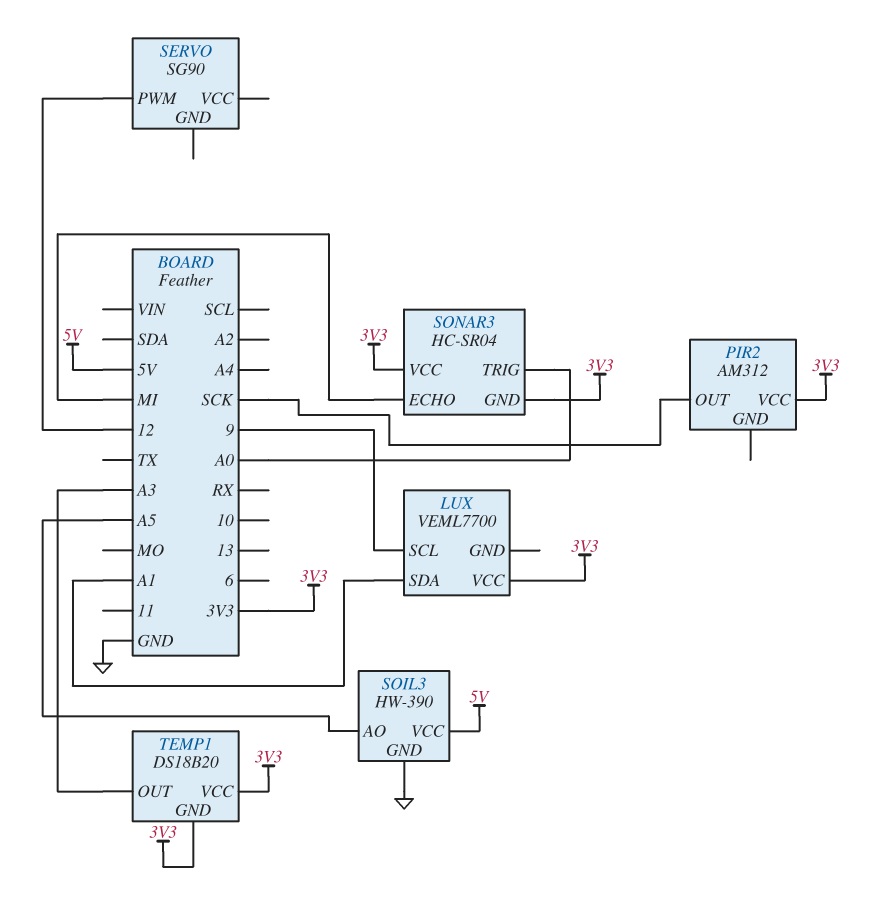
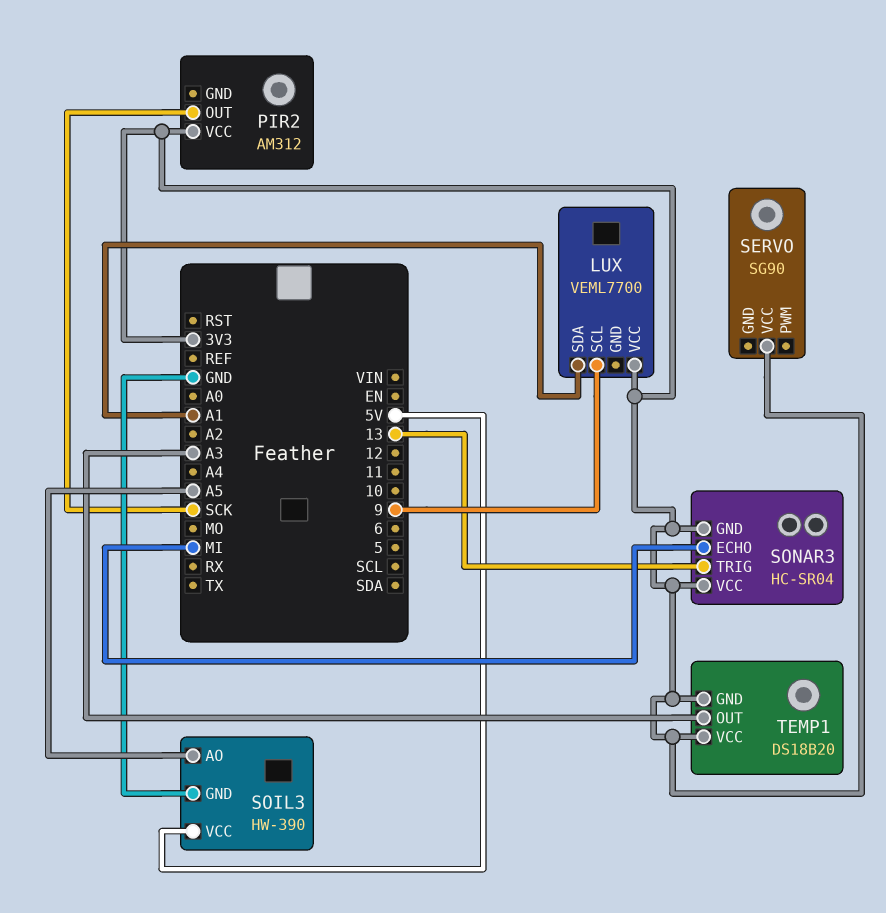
SERVO pin PWM: 12 -> none
SERVO pin VCC: none -> 3V3
SONAR3 pin TRIG: A0 -> 13

